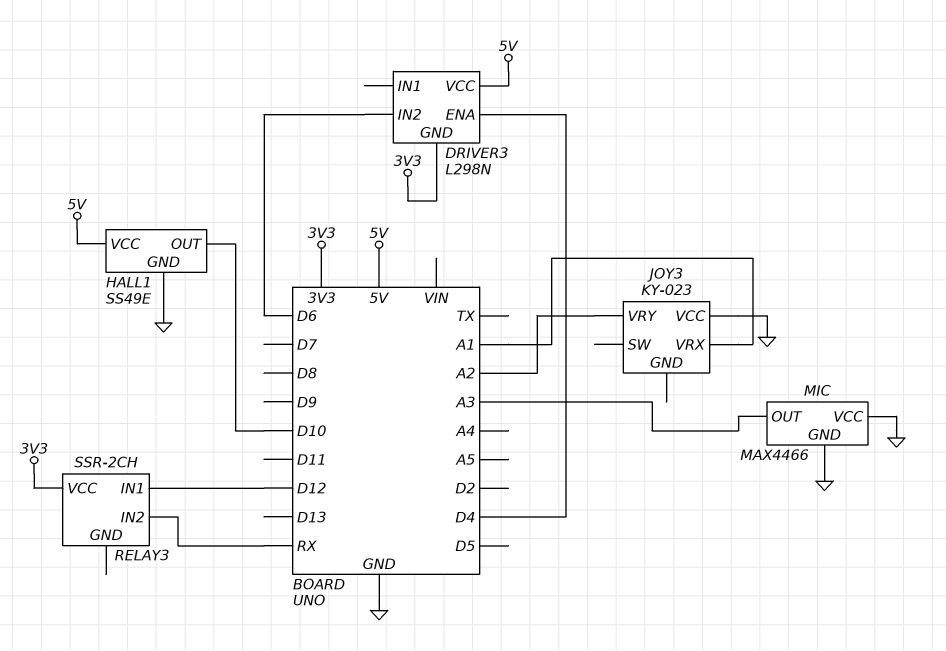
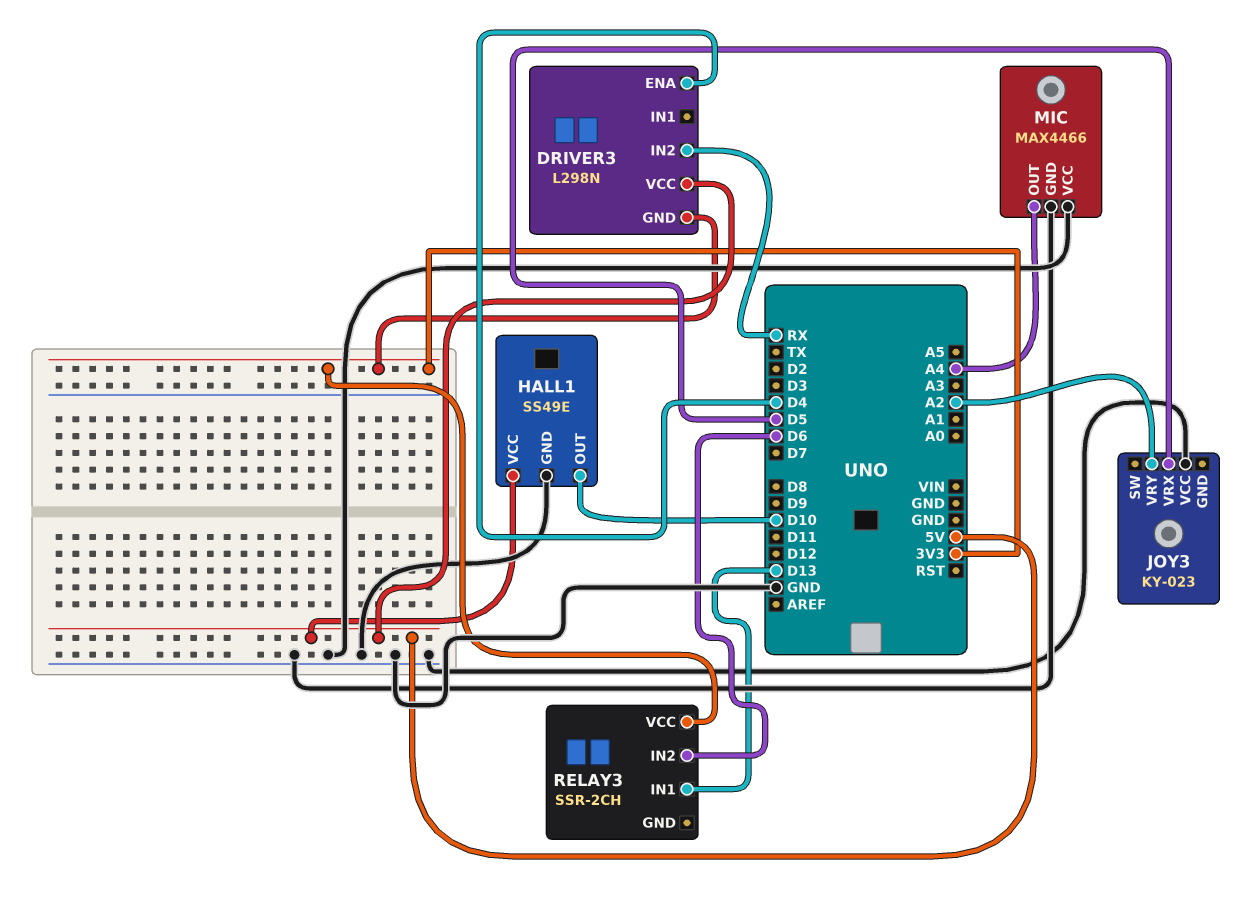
DRIVER3 pin IN2: D6 -> RX
JOY3 pin VRX: A1 -> D5
MIC pin OUT: A3 -> A4
RELAY3 pin IN1: D12 -> D13
RELAY3 pin IN2: RX -> D6

